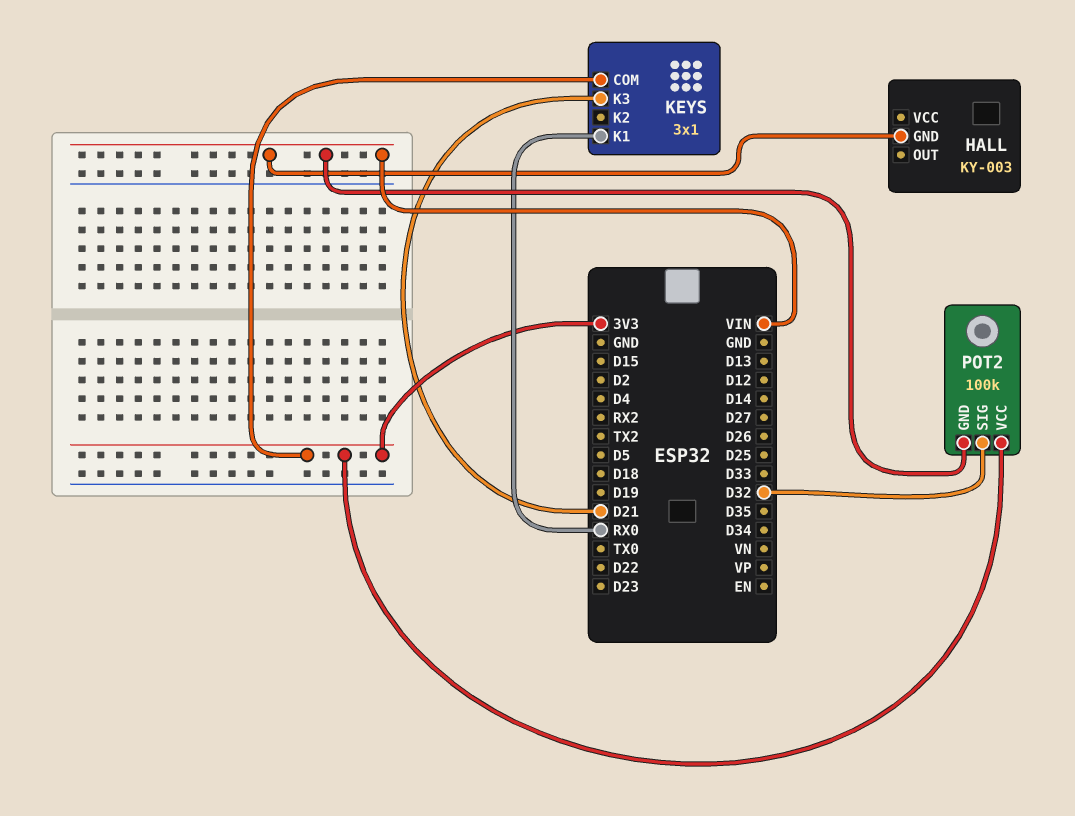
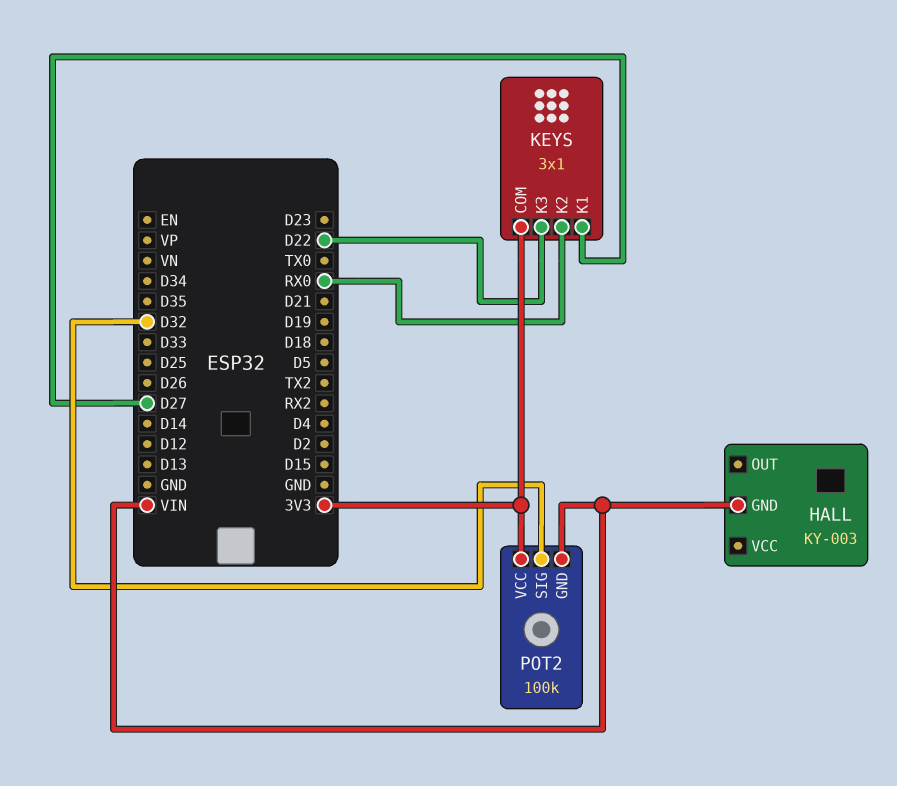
KEYS pin K1: RX0 -> D27
KEYS pin K2: none -> RX0
KEYS pin K3: D21 -> D22

